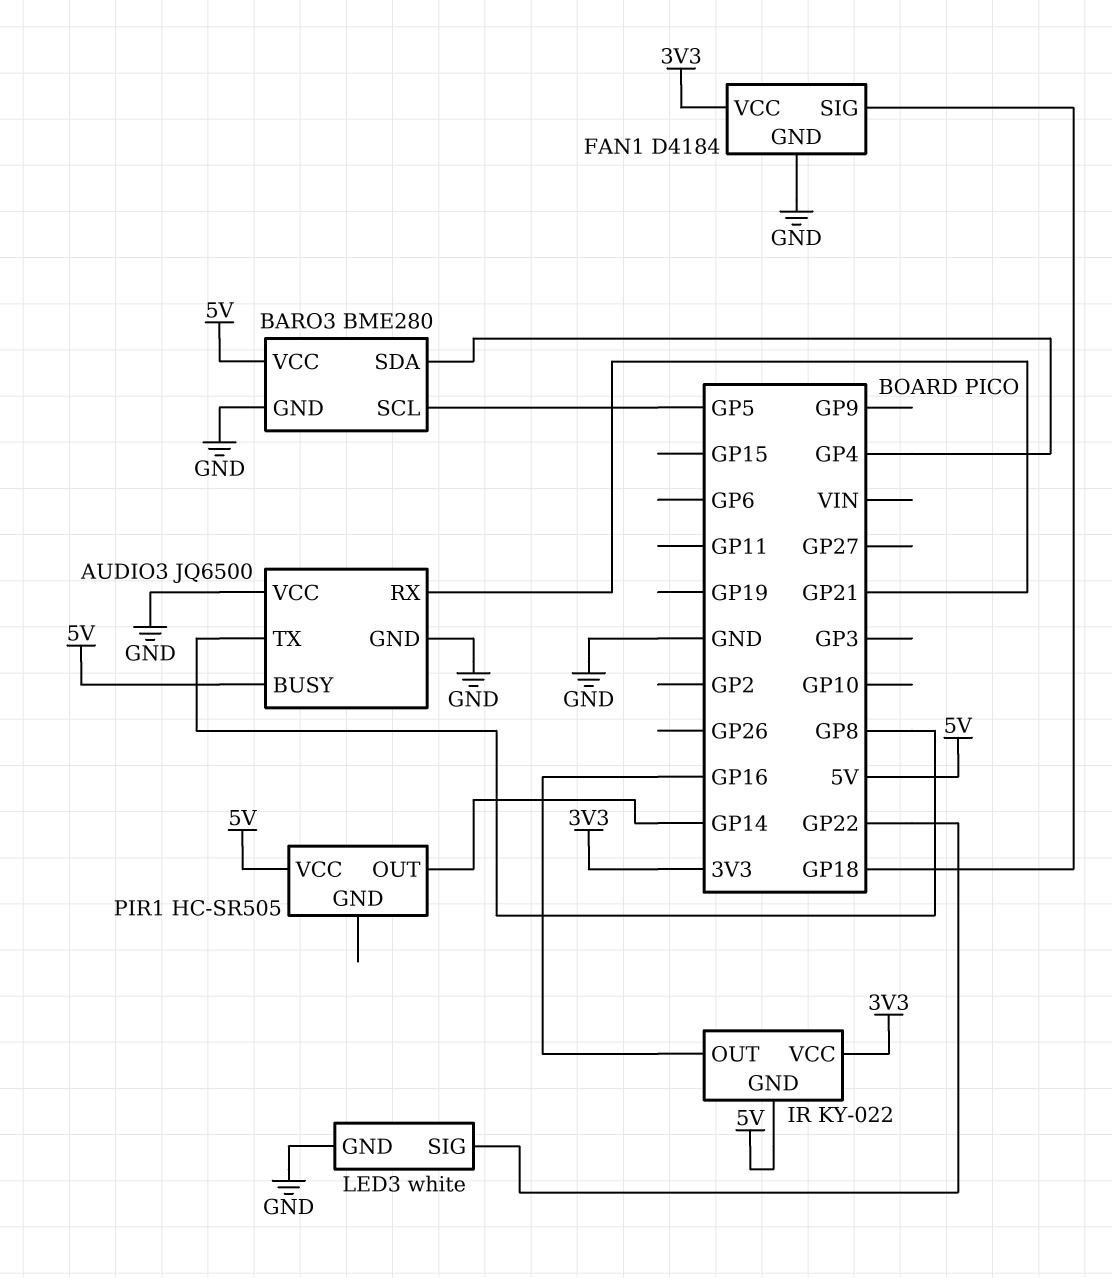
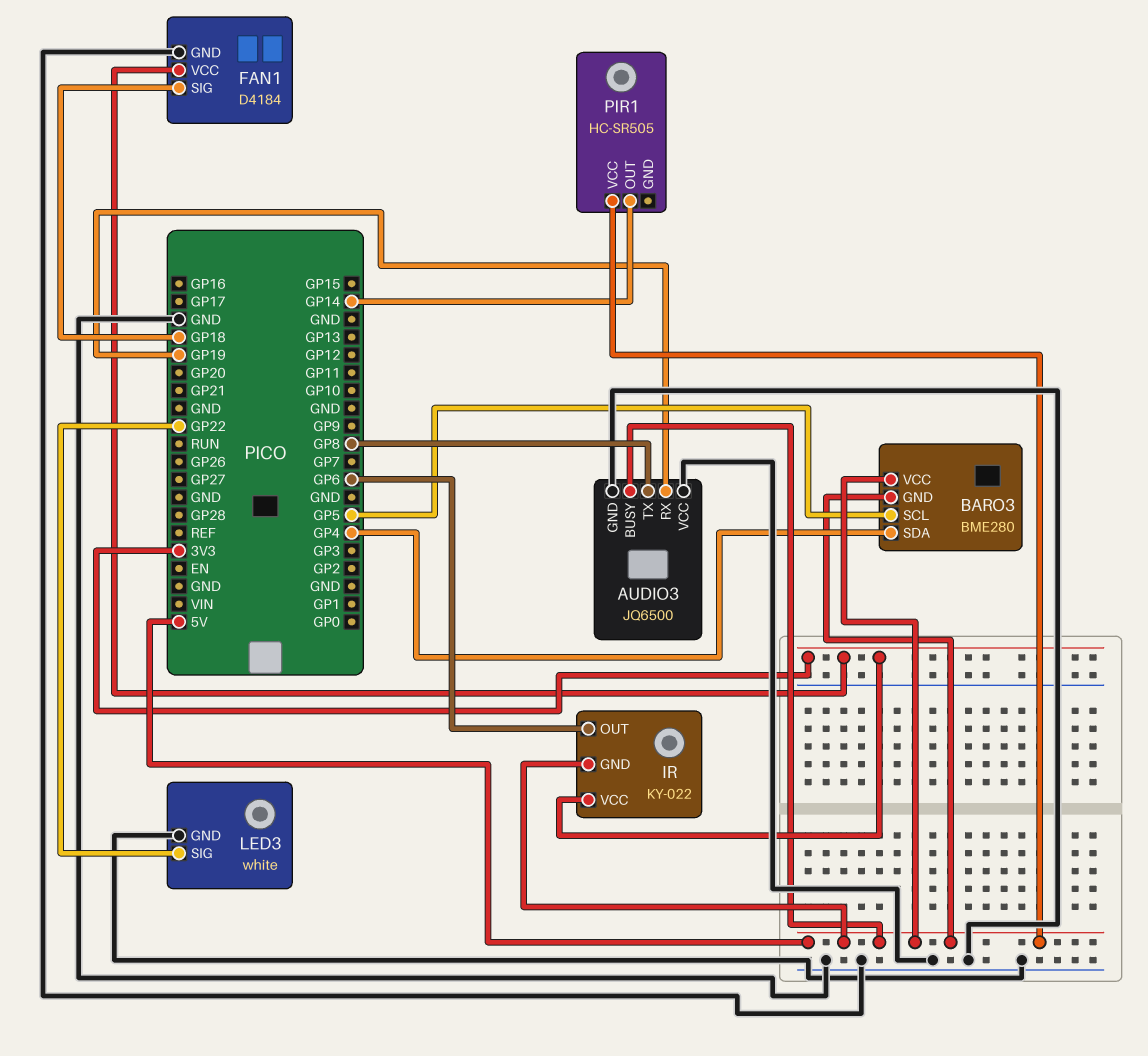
AUDIO3 pin RX: GP21 -> GP19
BARO3 pin GND: GND -> 5V
IR pin OUT: GP16 -> GP6

